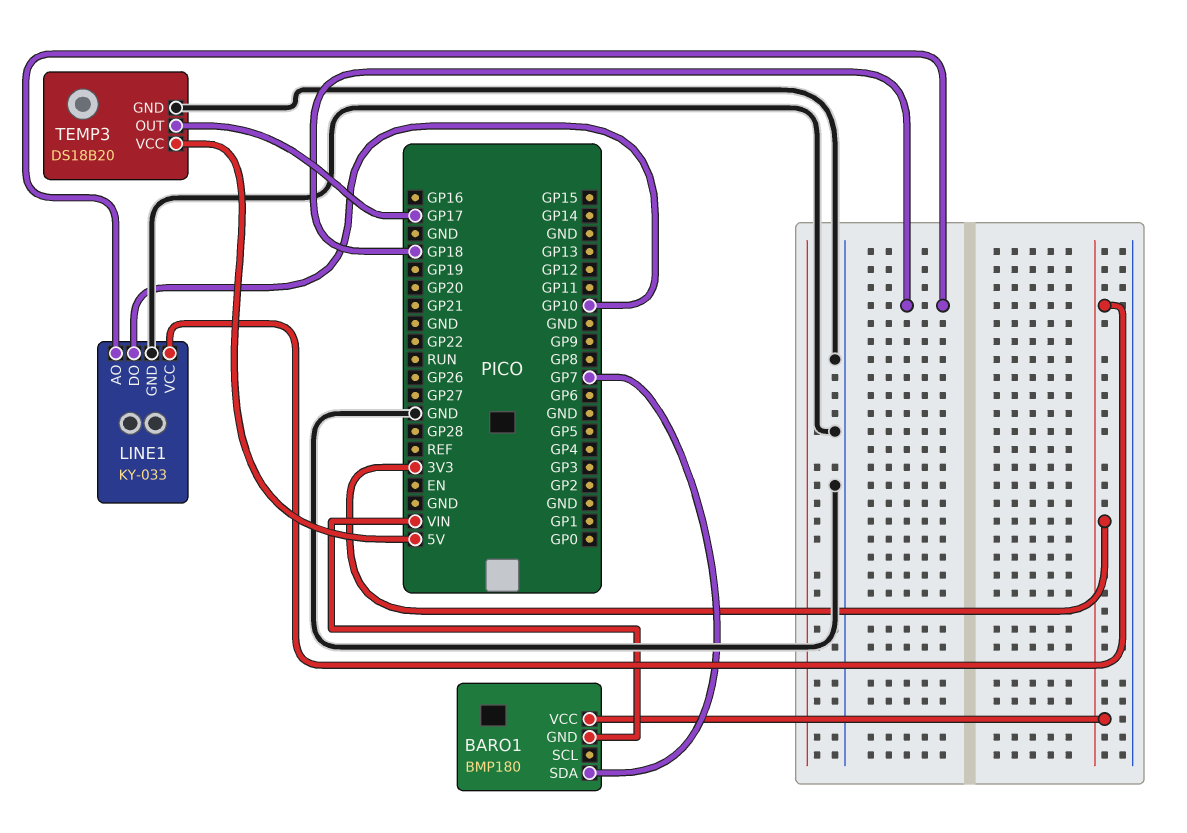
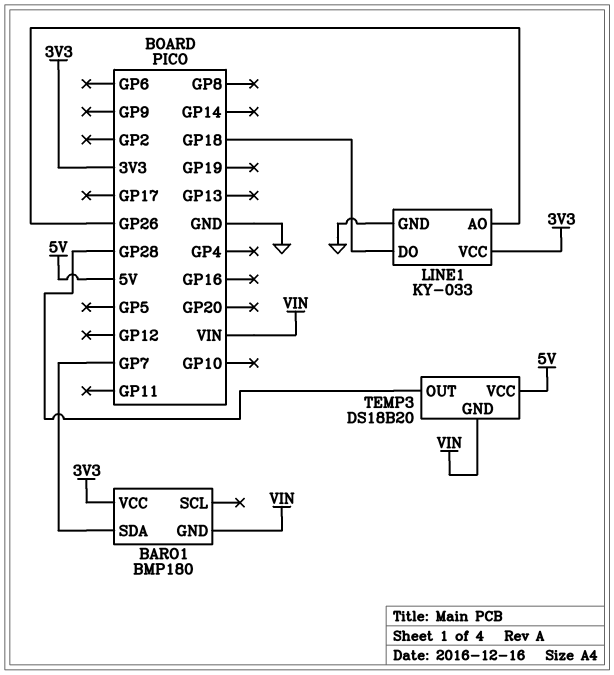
LINE1 pin AO: GP18 -> GP26
LINE1 pin DO: GP10 -> GP18
TEMP3 pin GND: GND -> VIN
TEMP3 pin OUT: GP17 -> GP28

